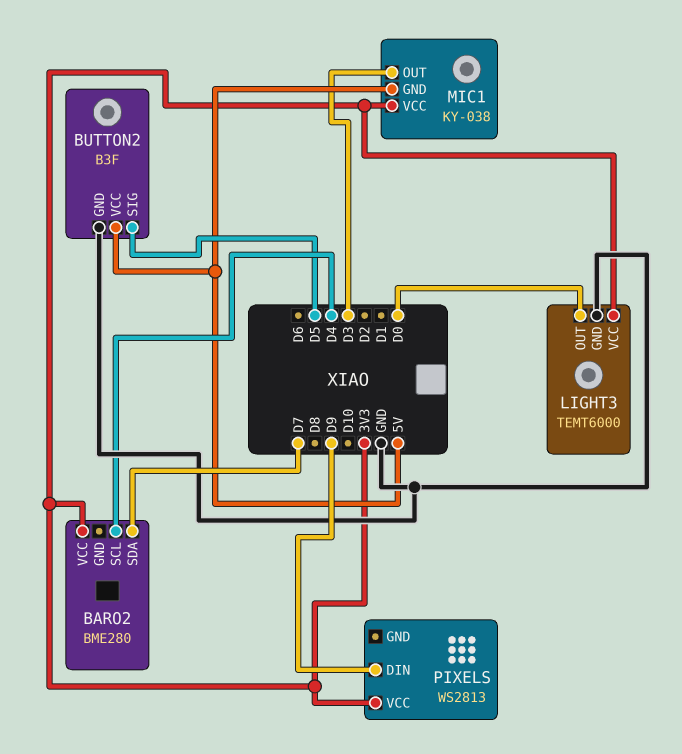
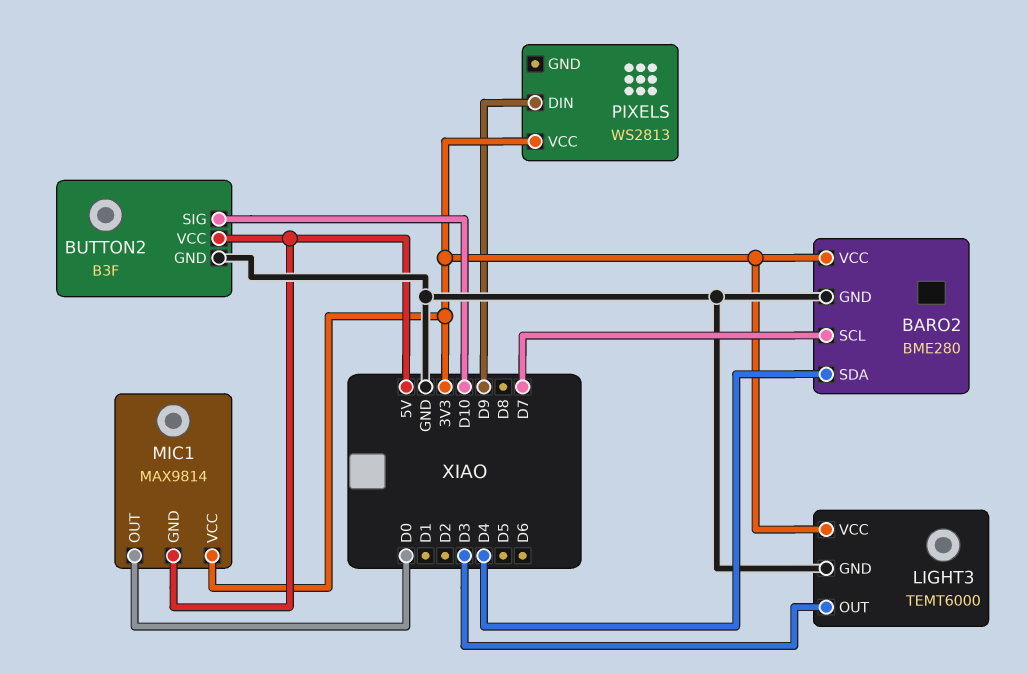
BARO2 pin GND: none -> GND
BARO2 pin SCL: D4 -> D7
BARO2 pin SDA: D7 -> D4
BUTTON2 pin SIG: D5 -> D10
LIGHT3 pin OUT: D0 -> D3
MIC1: KY-038 -> MAX9814
MIC1 pin OUT: D3 -> D0

